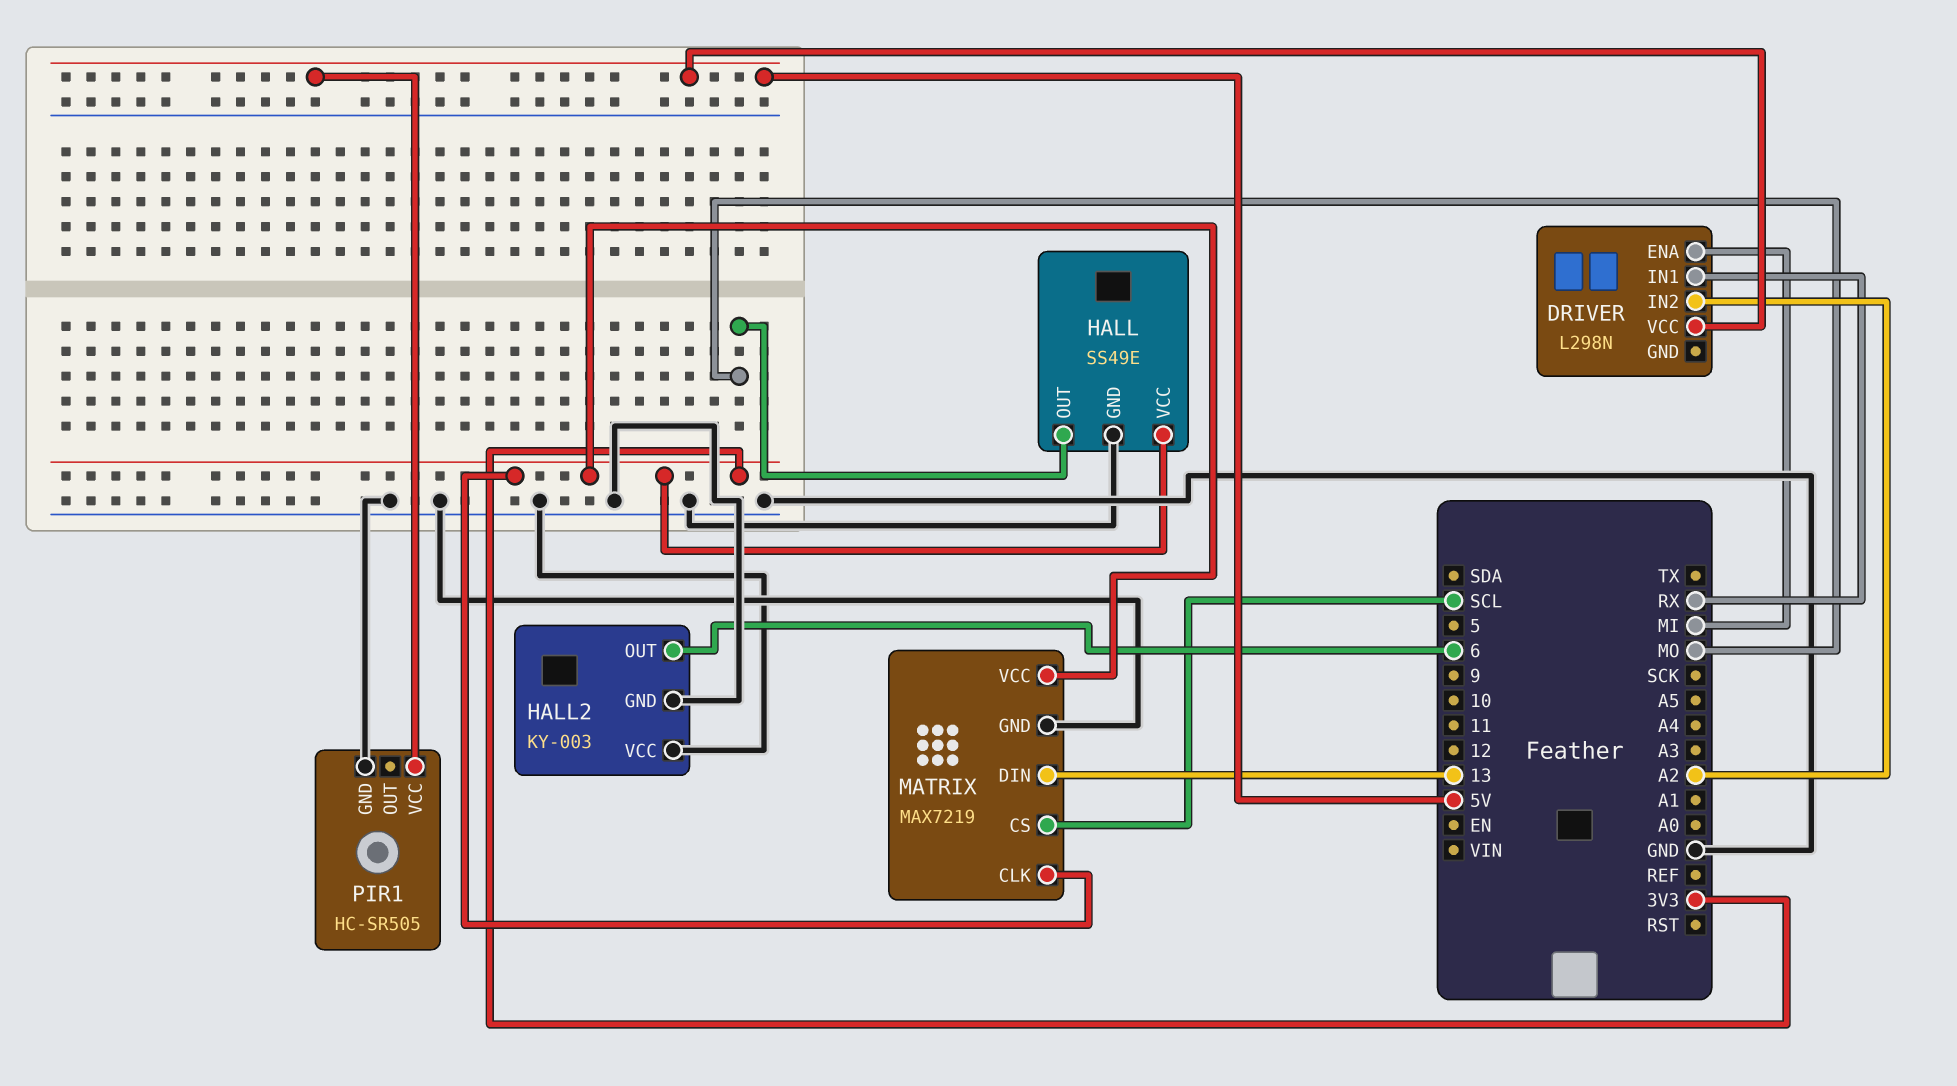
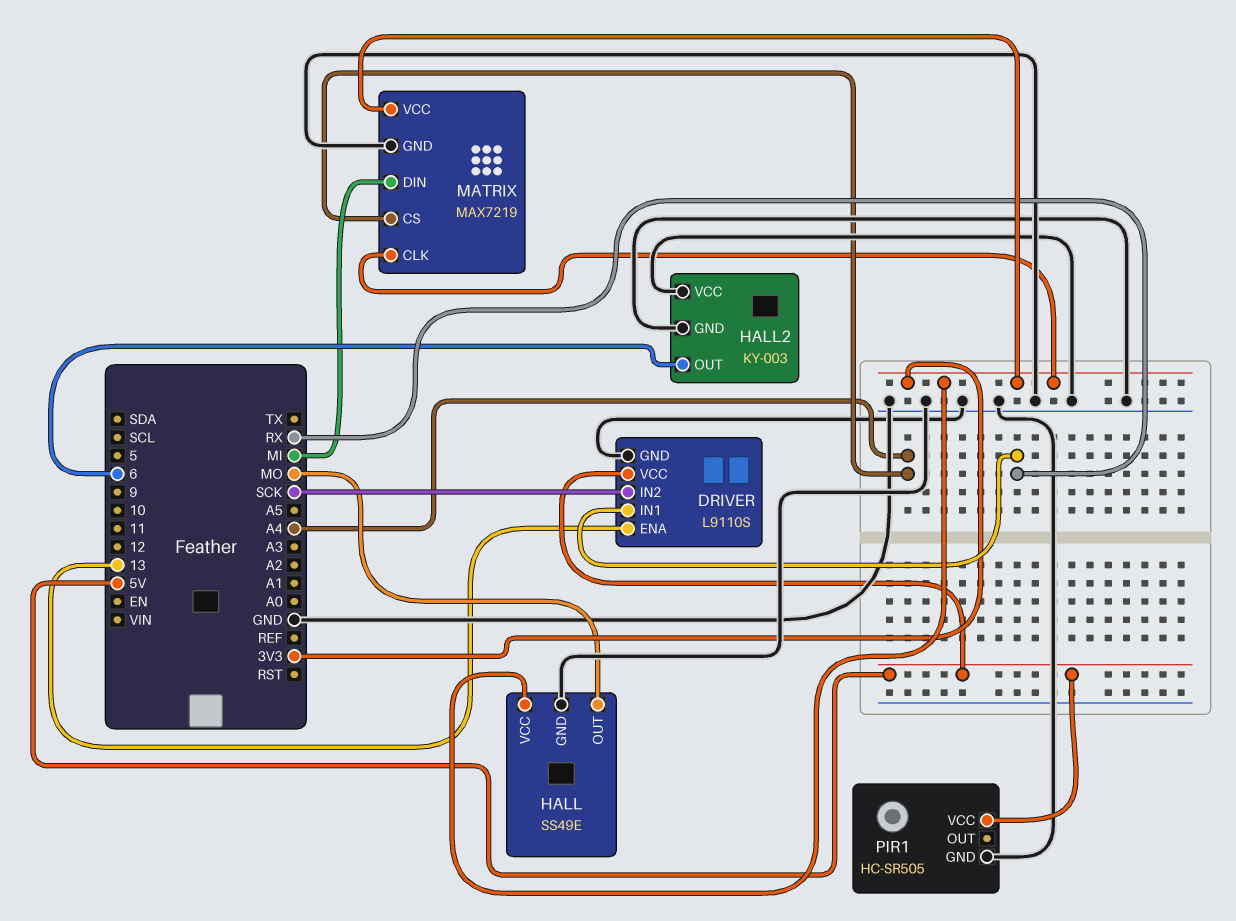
DRIVER: L298N -> L9110S
DRIVER pin ENA: MI -> 13
DRIVER pin GND: none -> GND
DRIVER pin IN2: A2 -> SCK
MATRIX pin CS: SCL -> A4
MATRIX pin DIN: 13 -> MI

